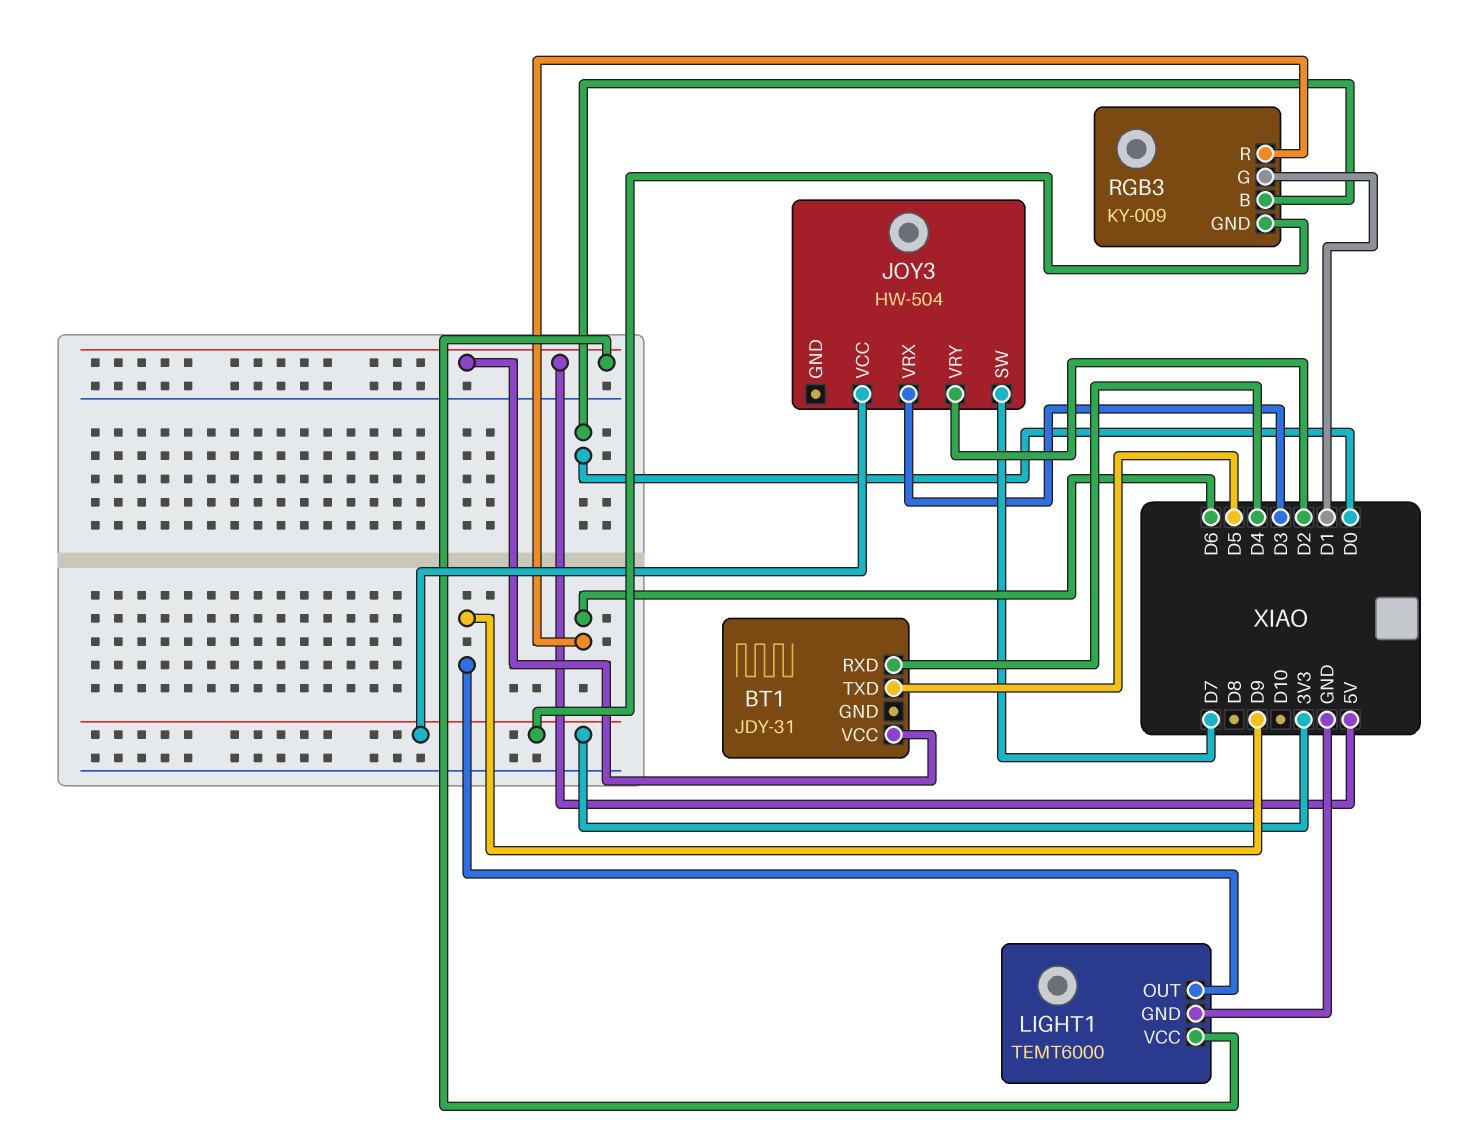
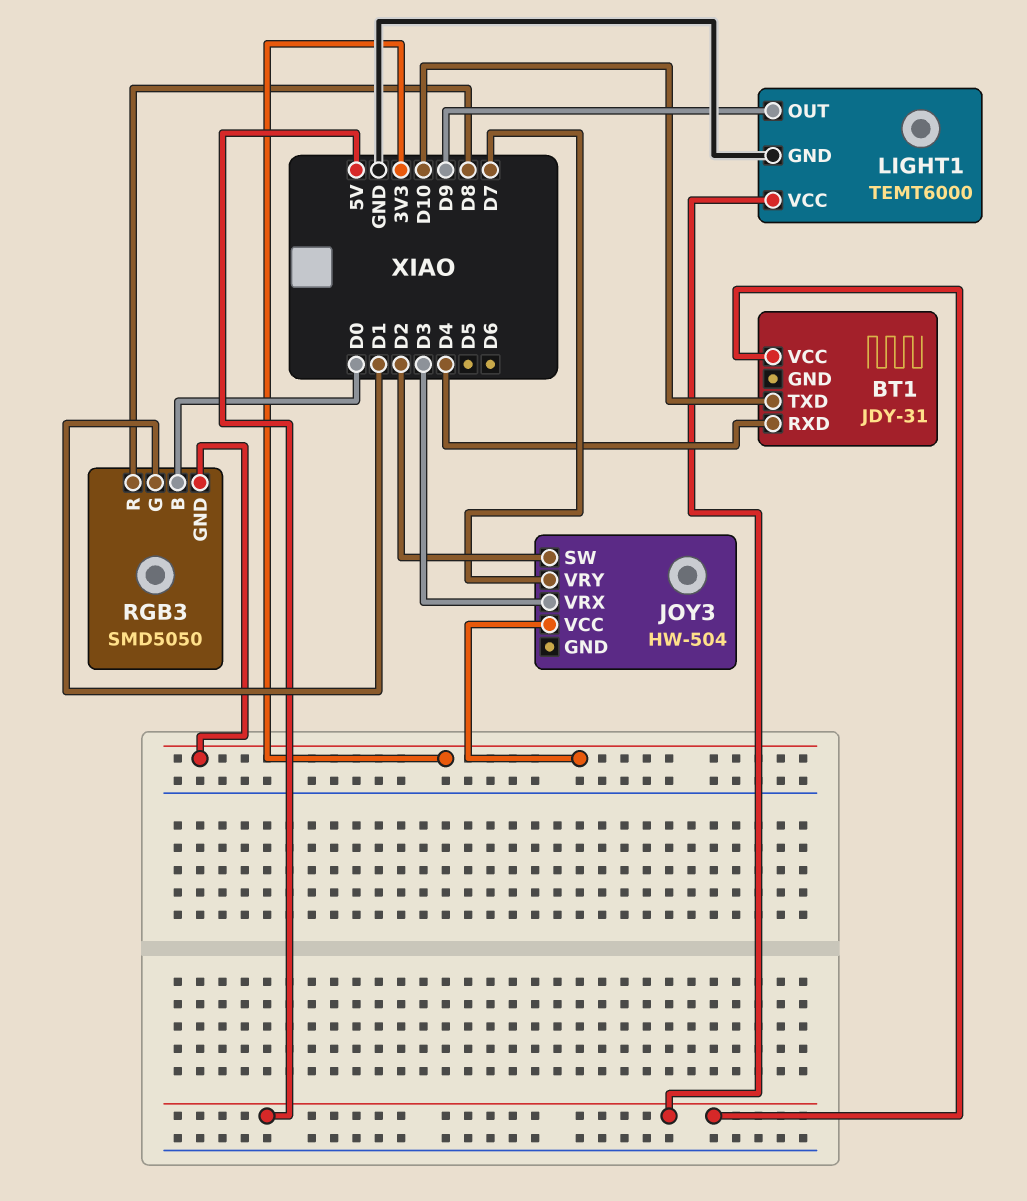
BT1 pin TXD: D5 -> D10
JOY3 pin SW: D7 -> D2
JOY3 pin VRY: D2 -> D7
RGB3: KY-009 -> SMD5050
RGB3 pin R: D6 -> D8

